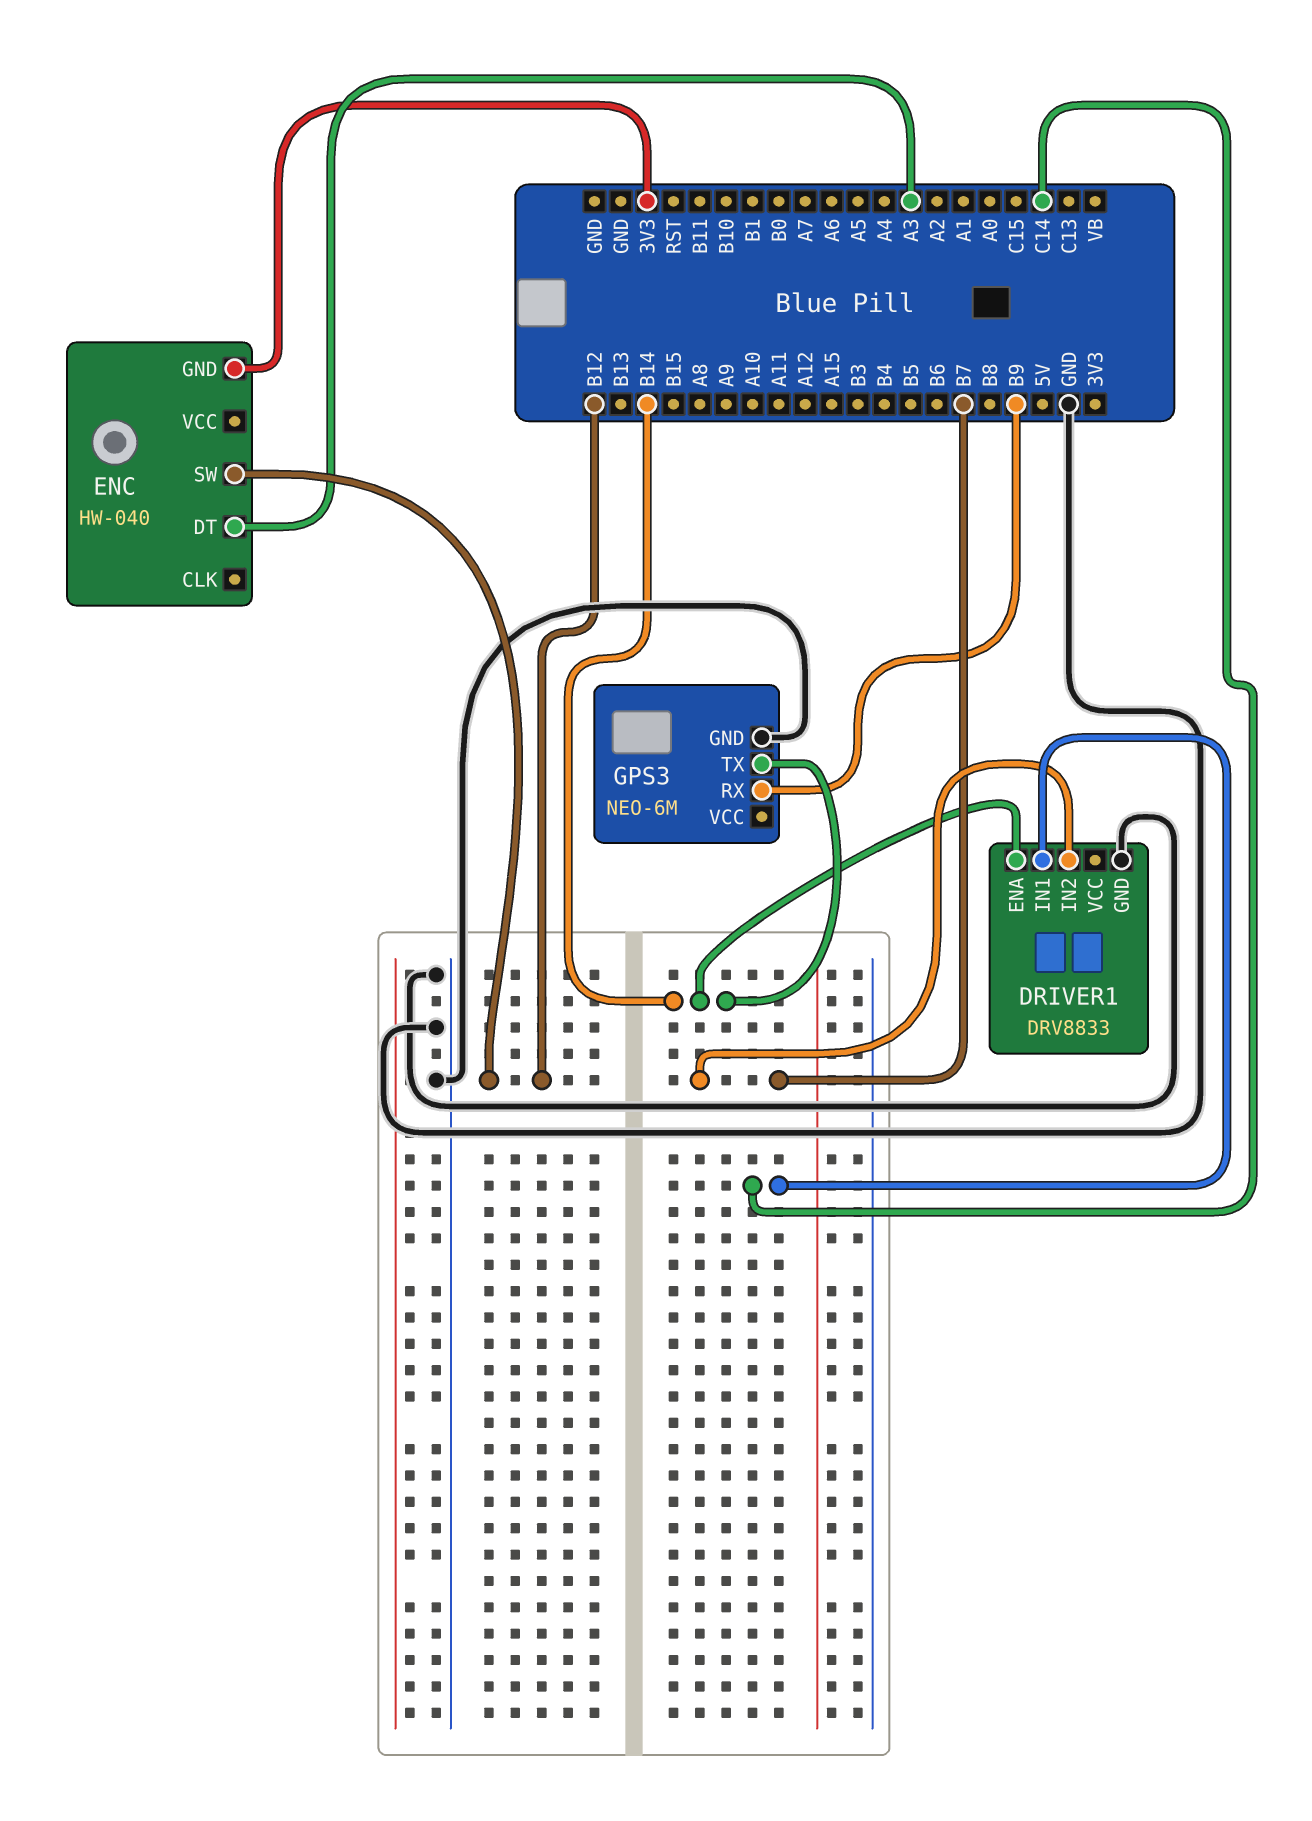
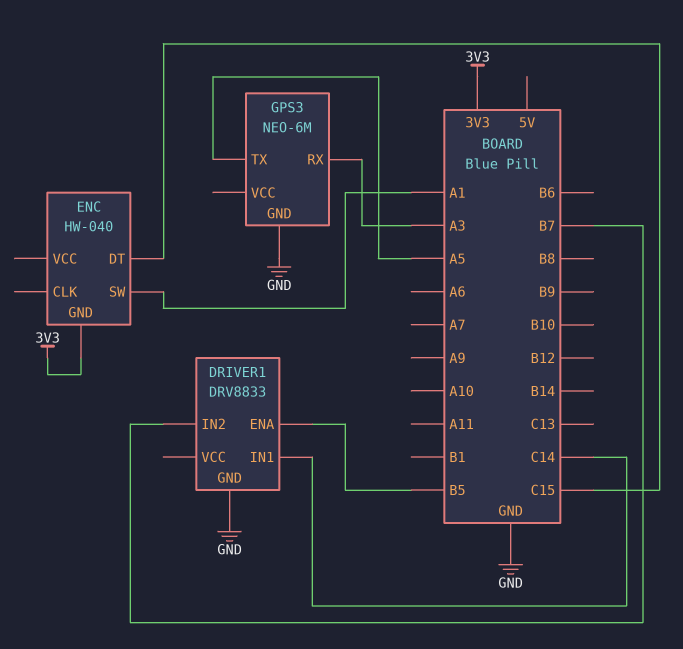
DRIVER1 pin ENA: B14 -> B5
ENC pin DT: A3 -> C15
ENC pin SW: B12 -> A1
GPS3 pin RX: B9 -> A3
GPS3 pin TX: B14 -> A5

